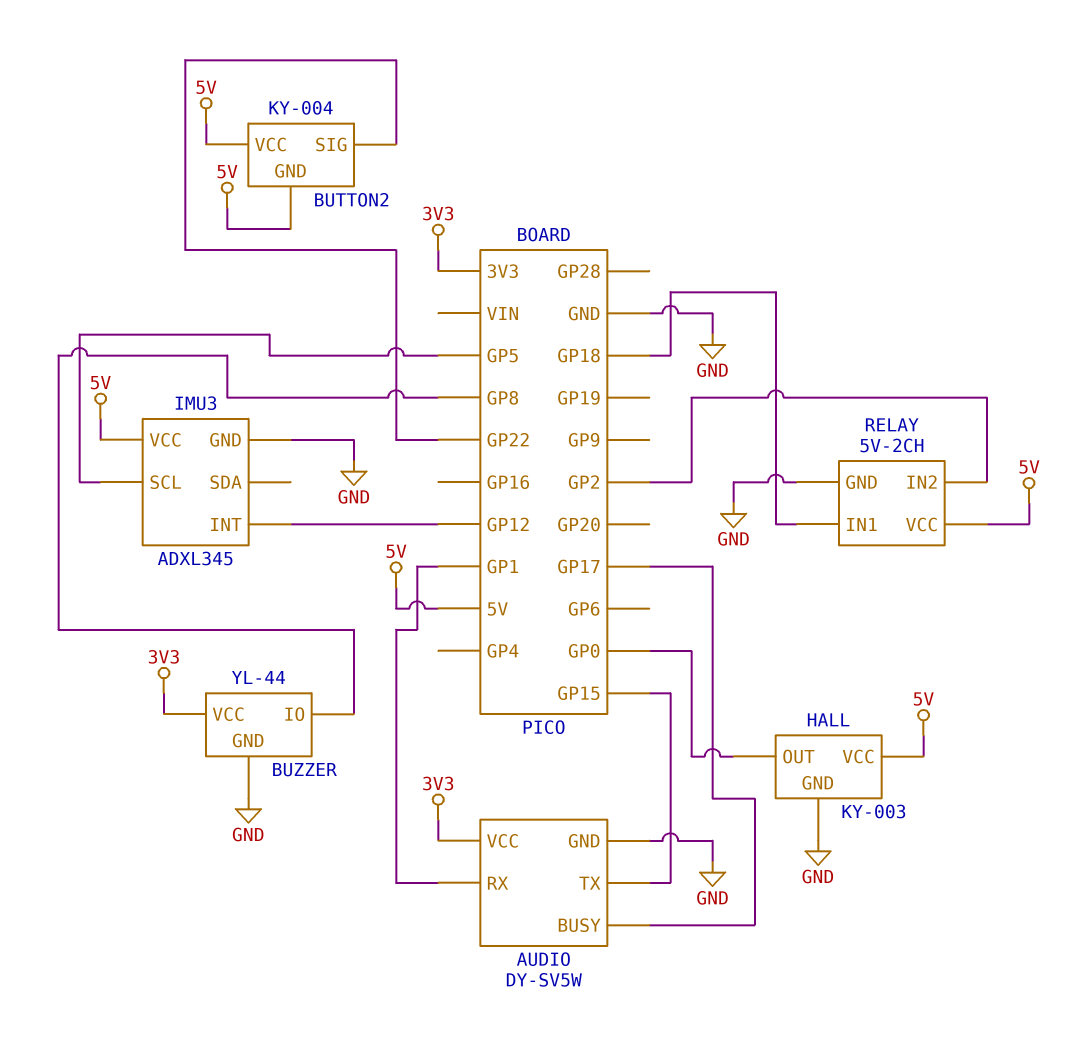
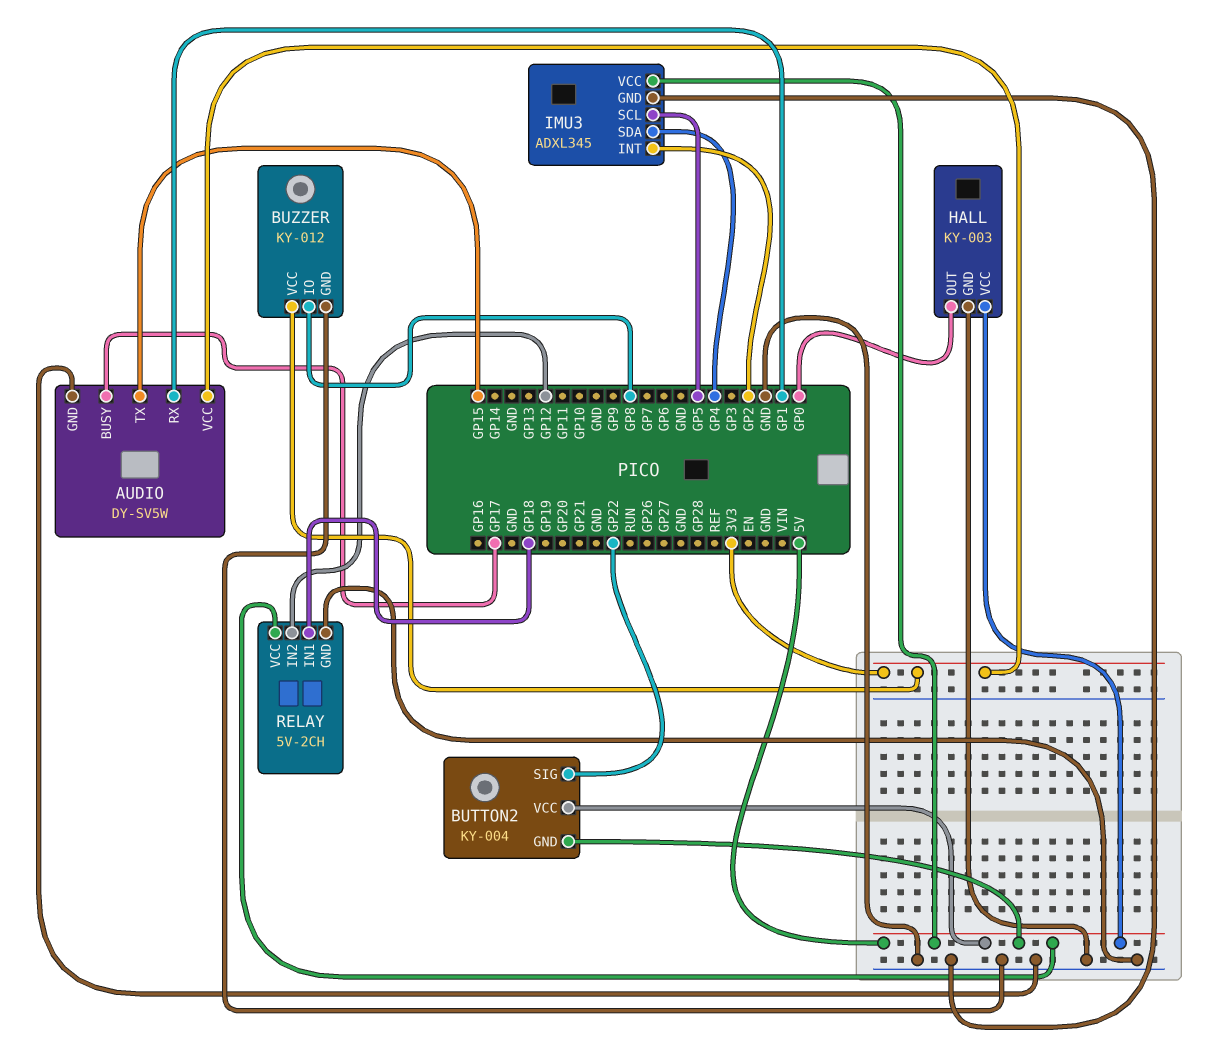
BUZZER: YL-44 -> KY-012
IMU3 pin INT: GP12 -> GP2
IMU3 pin SDA: none -> GP4
RELAY pin IN2: GP2 -> GP12

